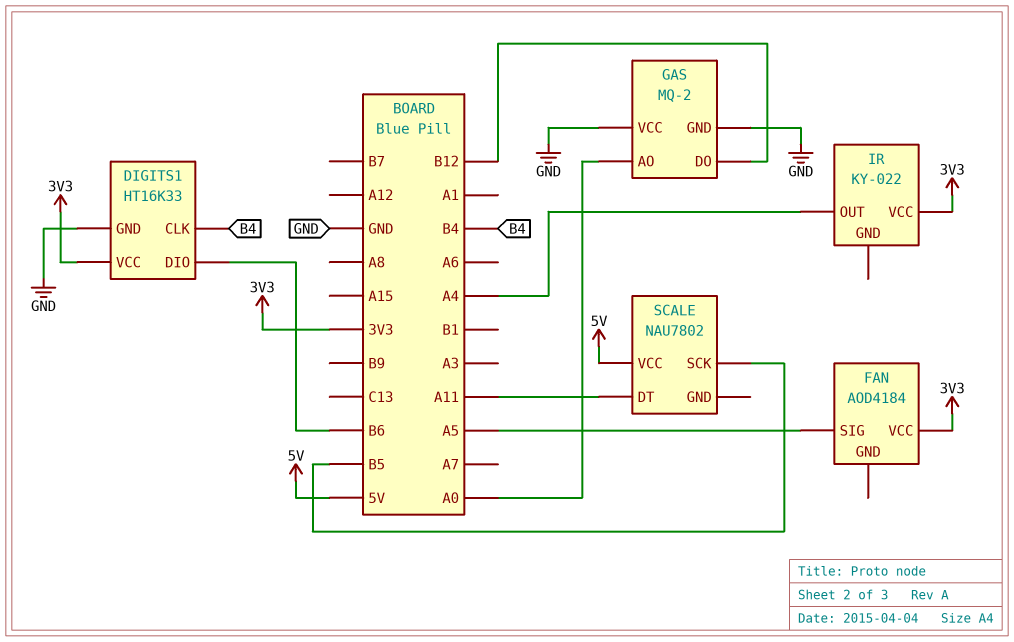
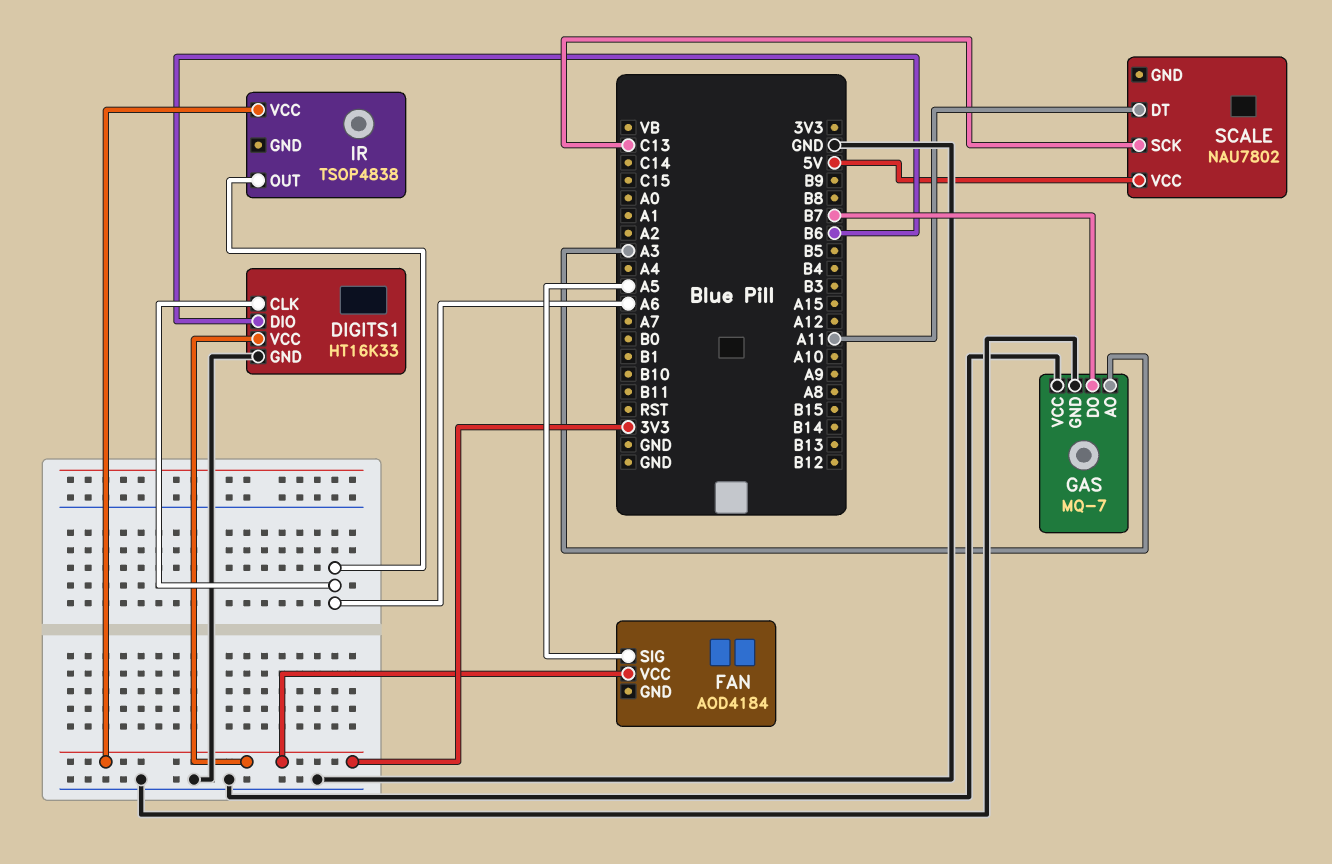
DIGITS1 pin CLK: B4 -> A6
GAS: MQ-2 -> MQ-7
GAS pin AO: A0 -> A3
GAS pin DO: B12 -> B7
IR: KY-022 -> TSOP4838
IR pin OUT: A4 -> A6
SCALE pin SCK: B5 -> C13

